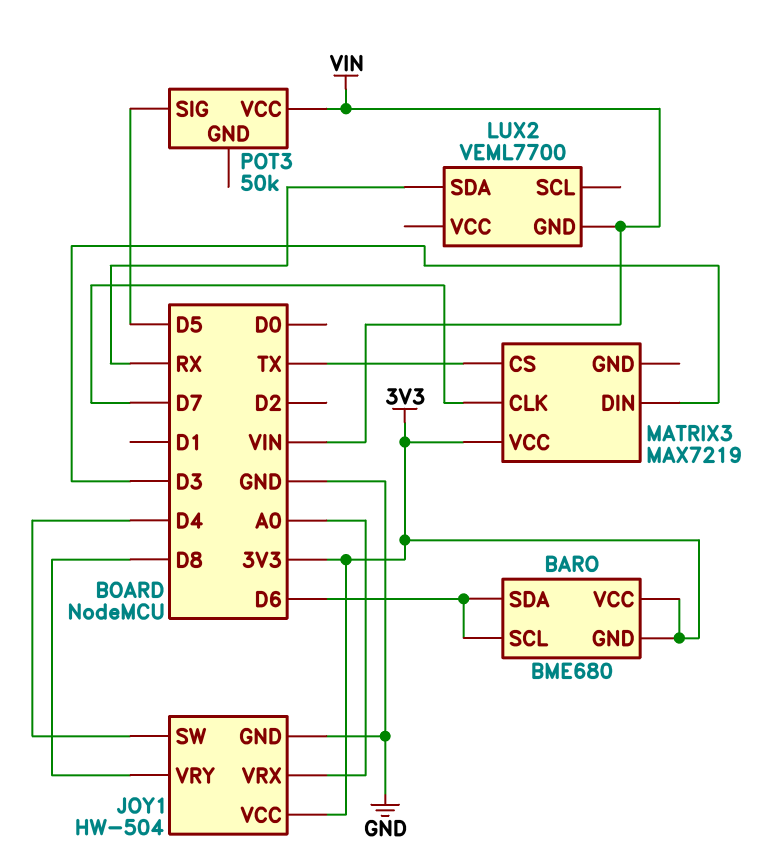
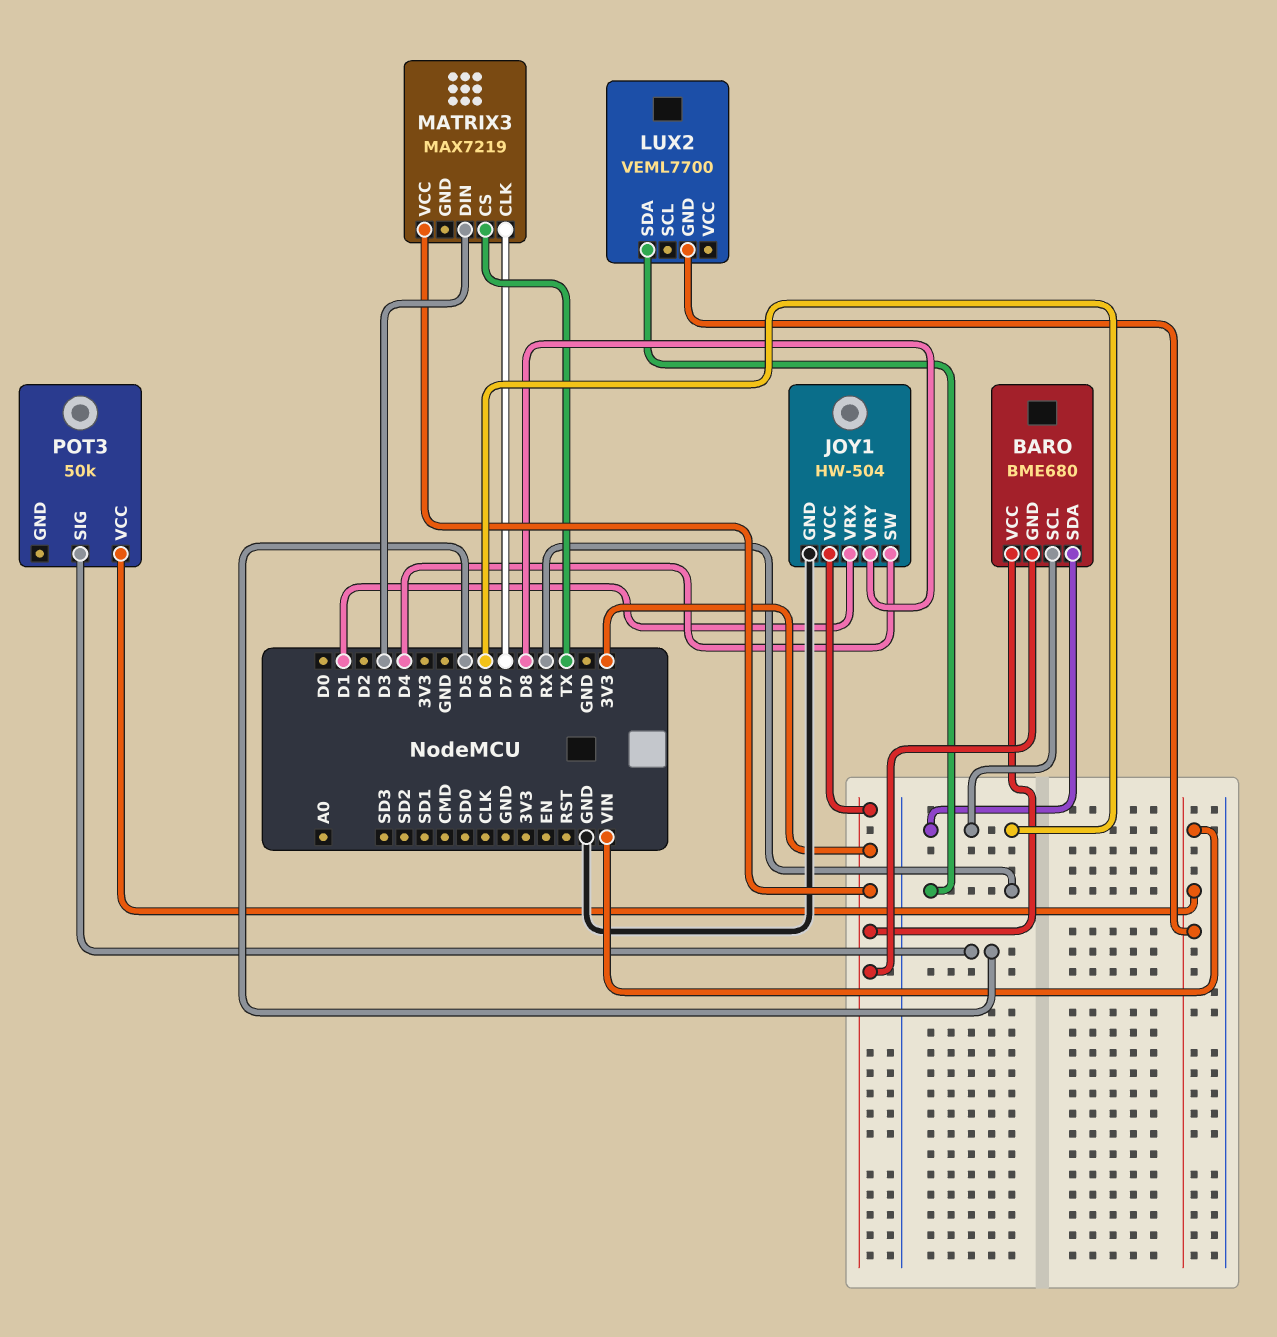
JOY1 pin VRX: A0 -> D1

